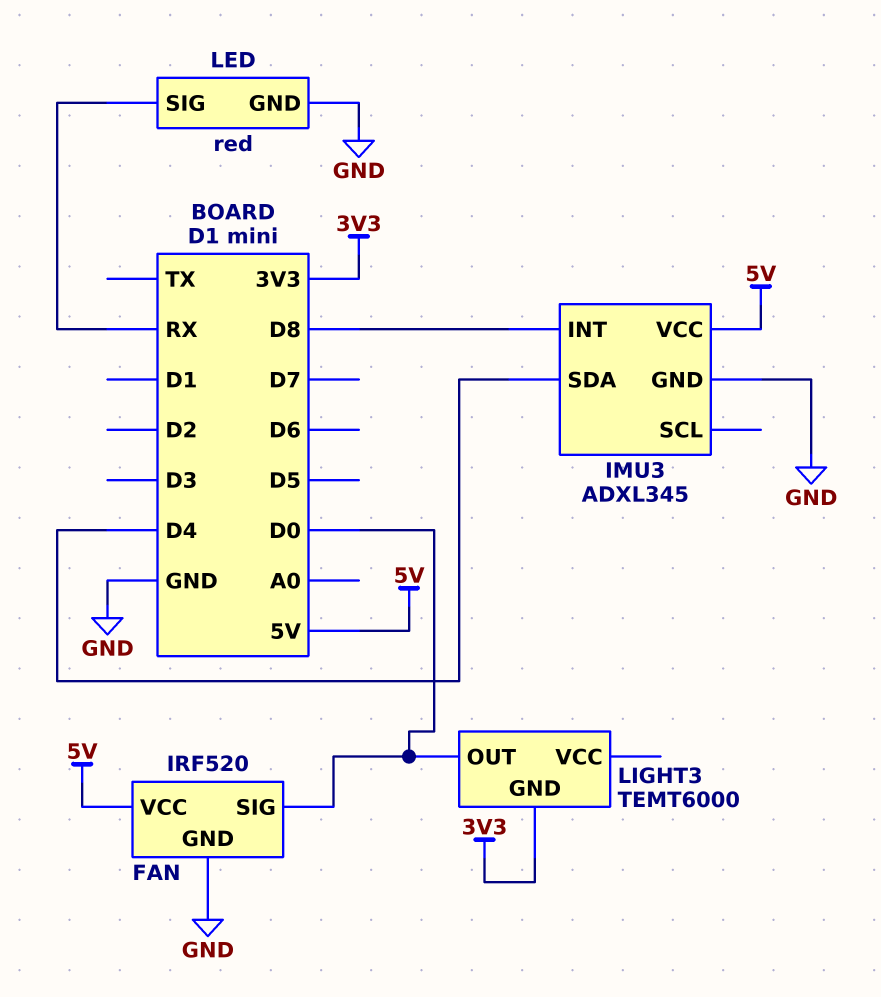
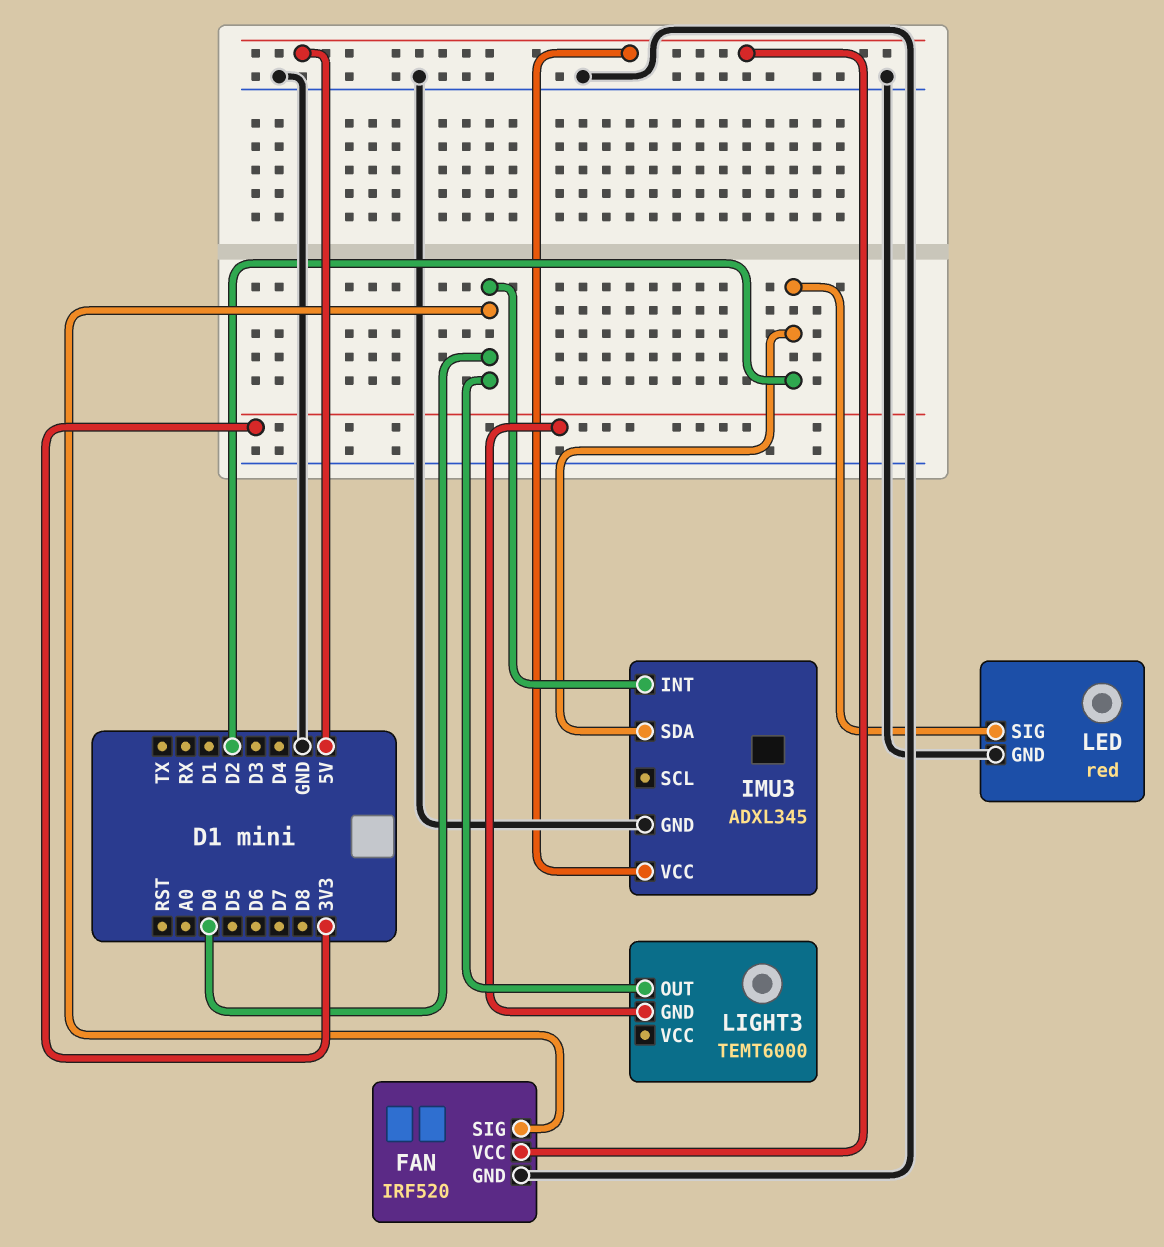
IMU3 pin INT: D8 -> D0
IMU3 pin SDA: D4 -> D2
LED pin SIG: RX -> D2

